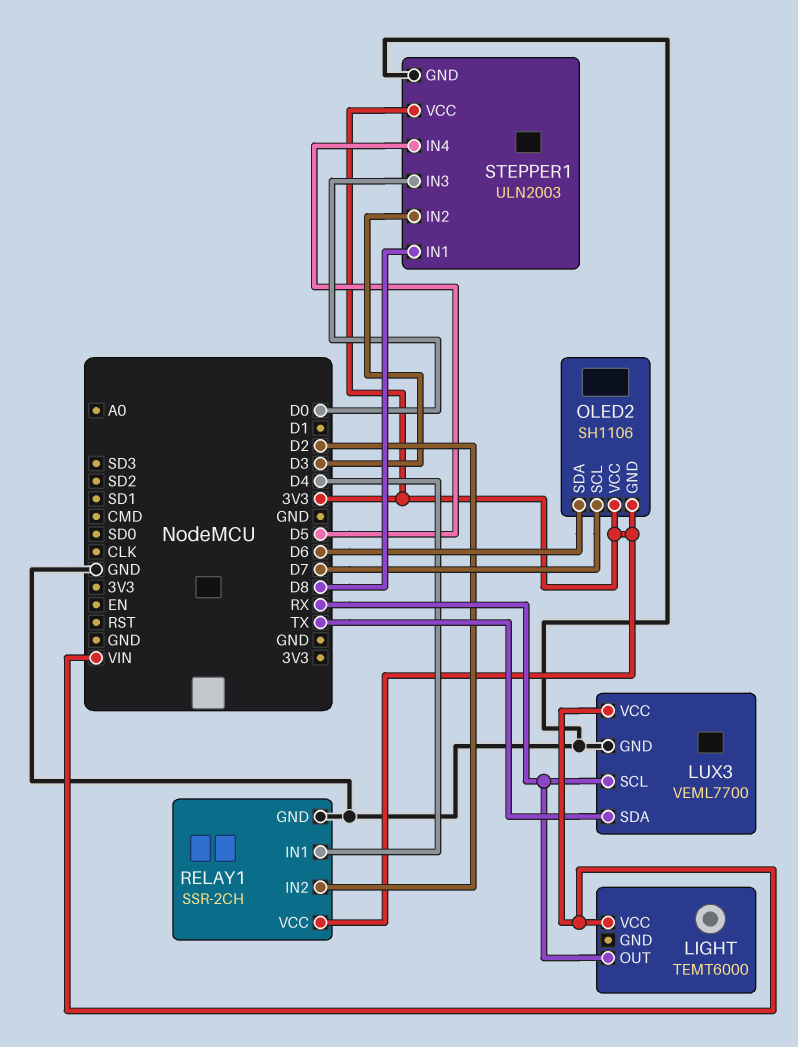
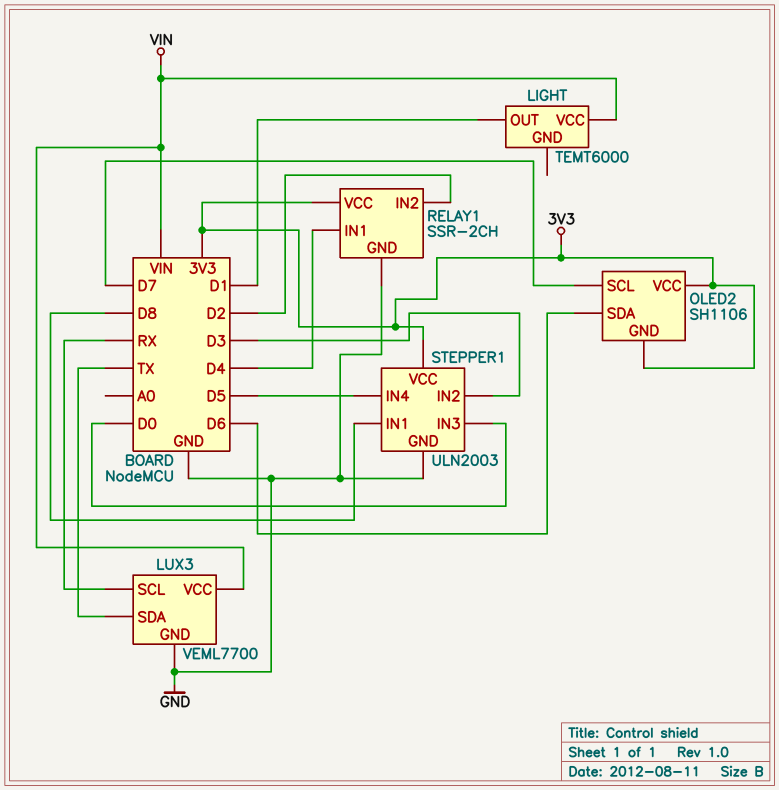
LIGHT pin OUT: RX -> D1

